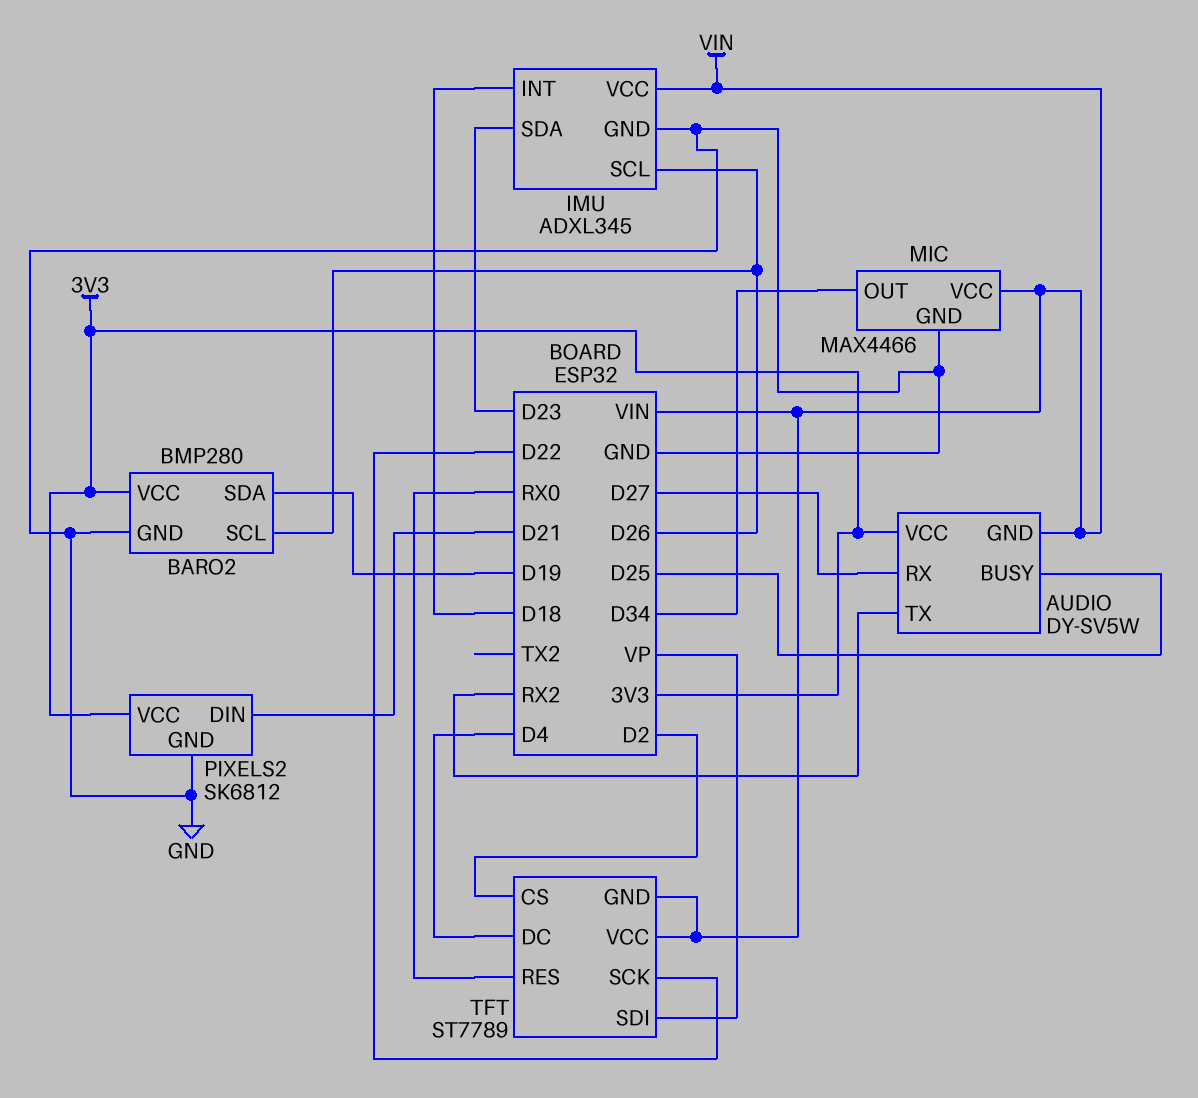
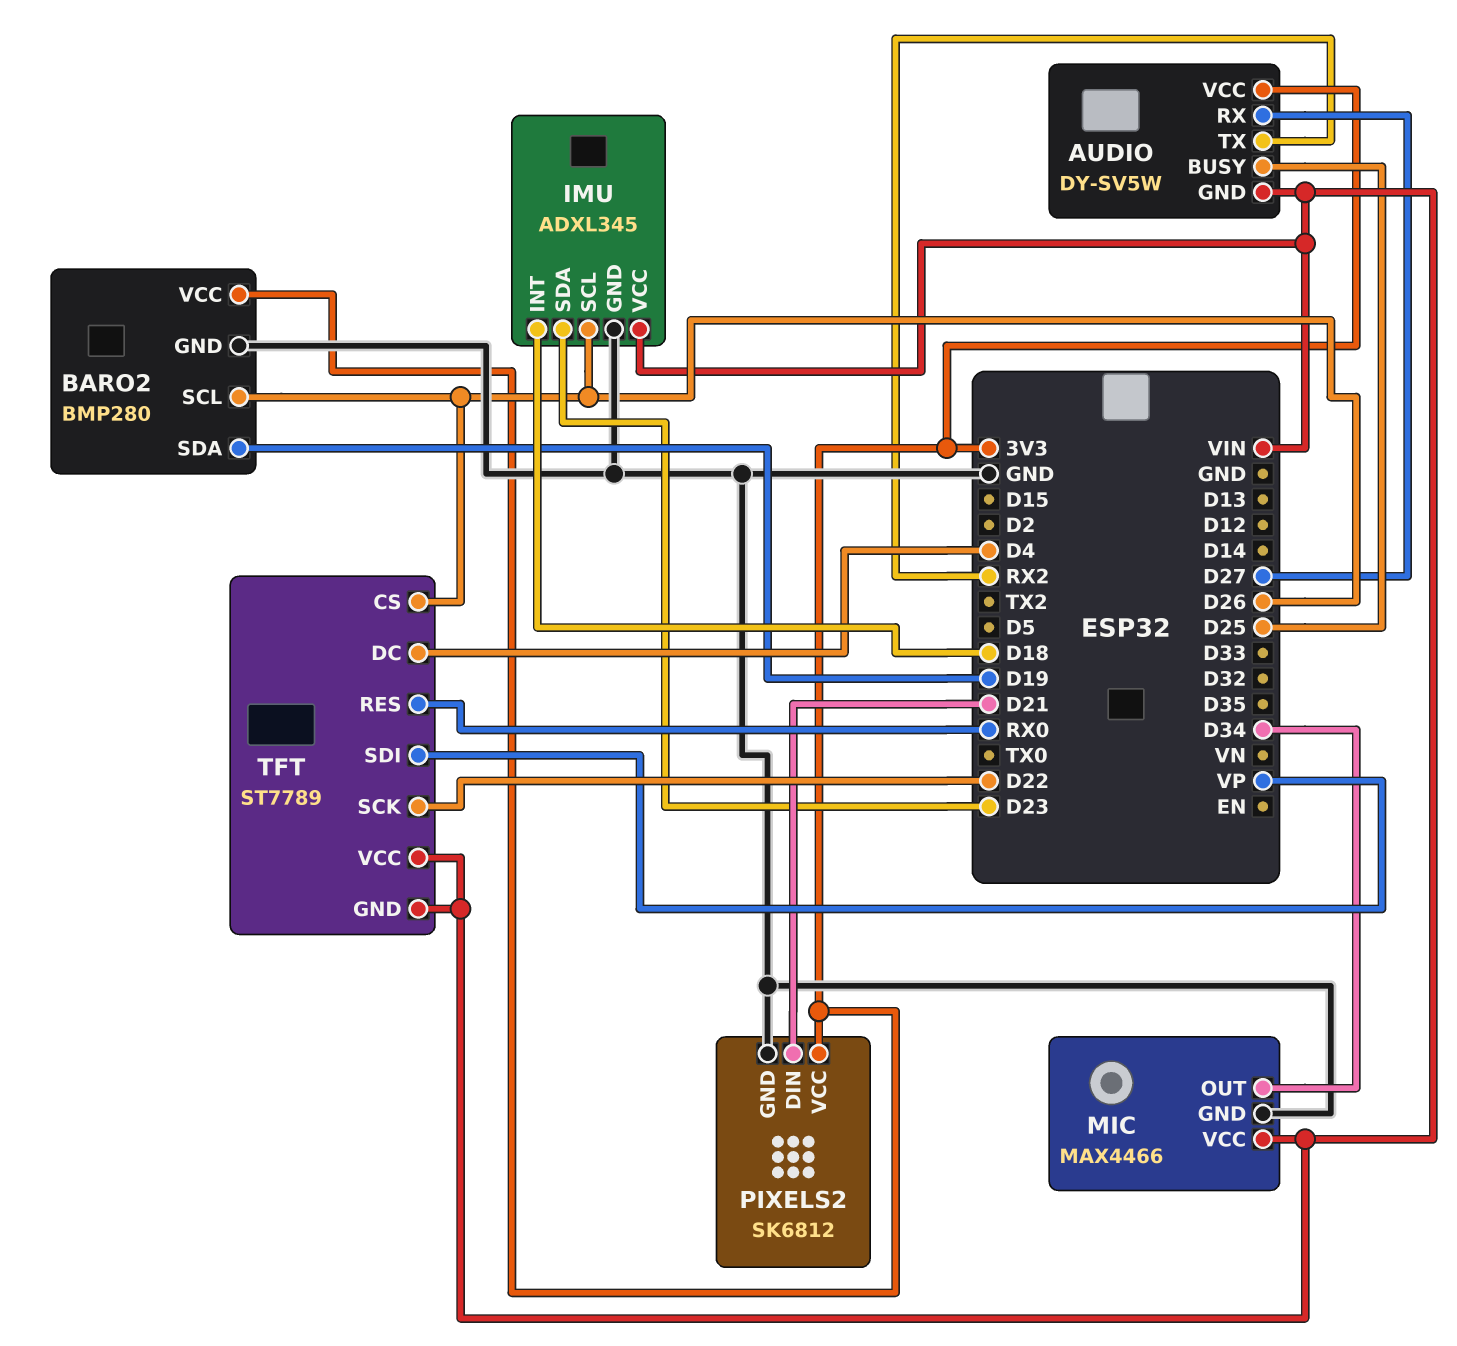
TFT pin CS: D2 -> D26

